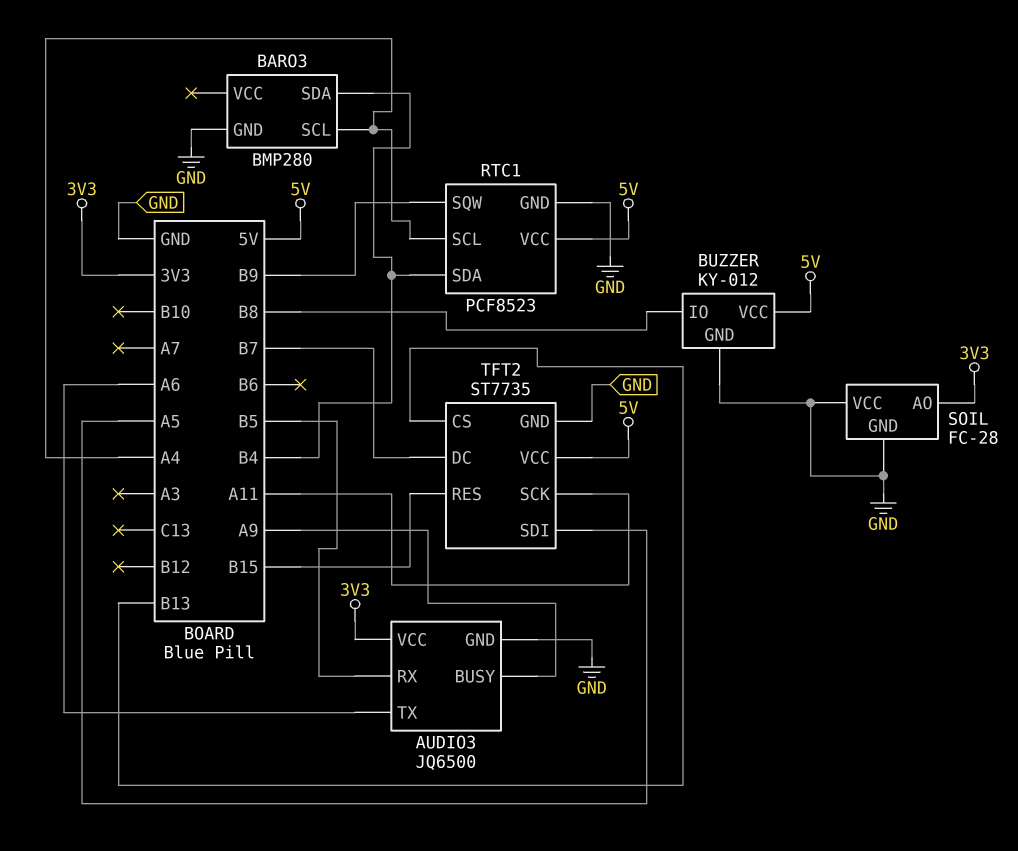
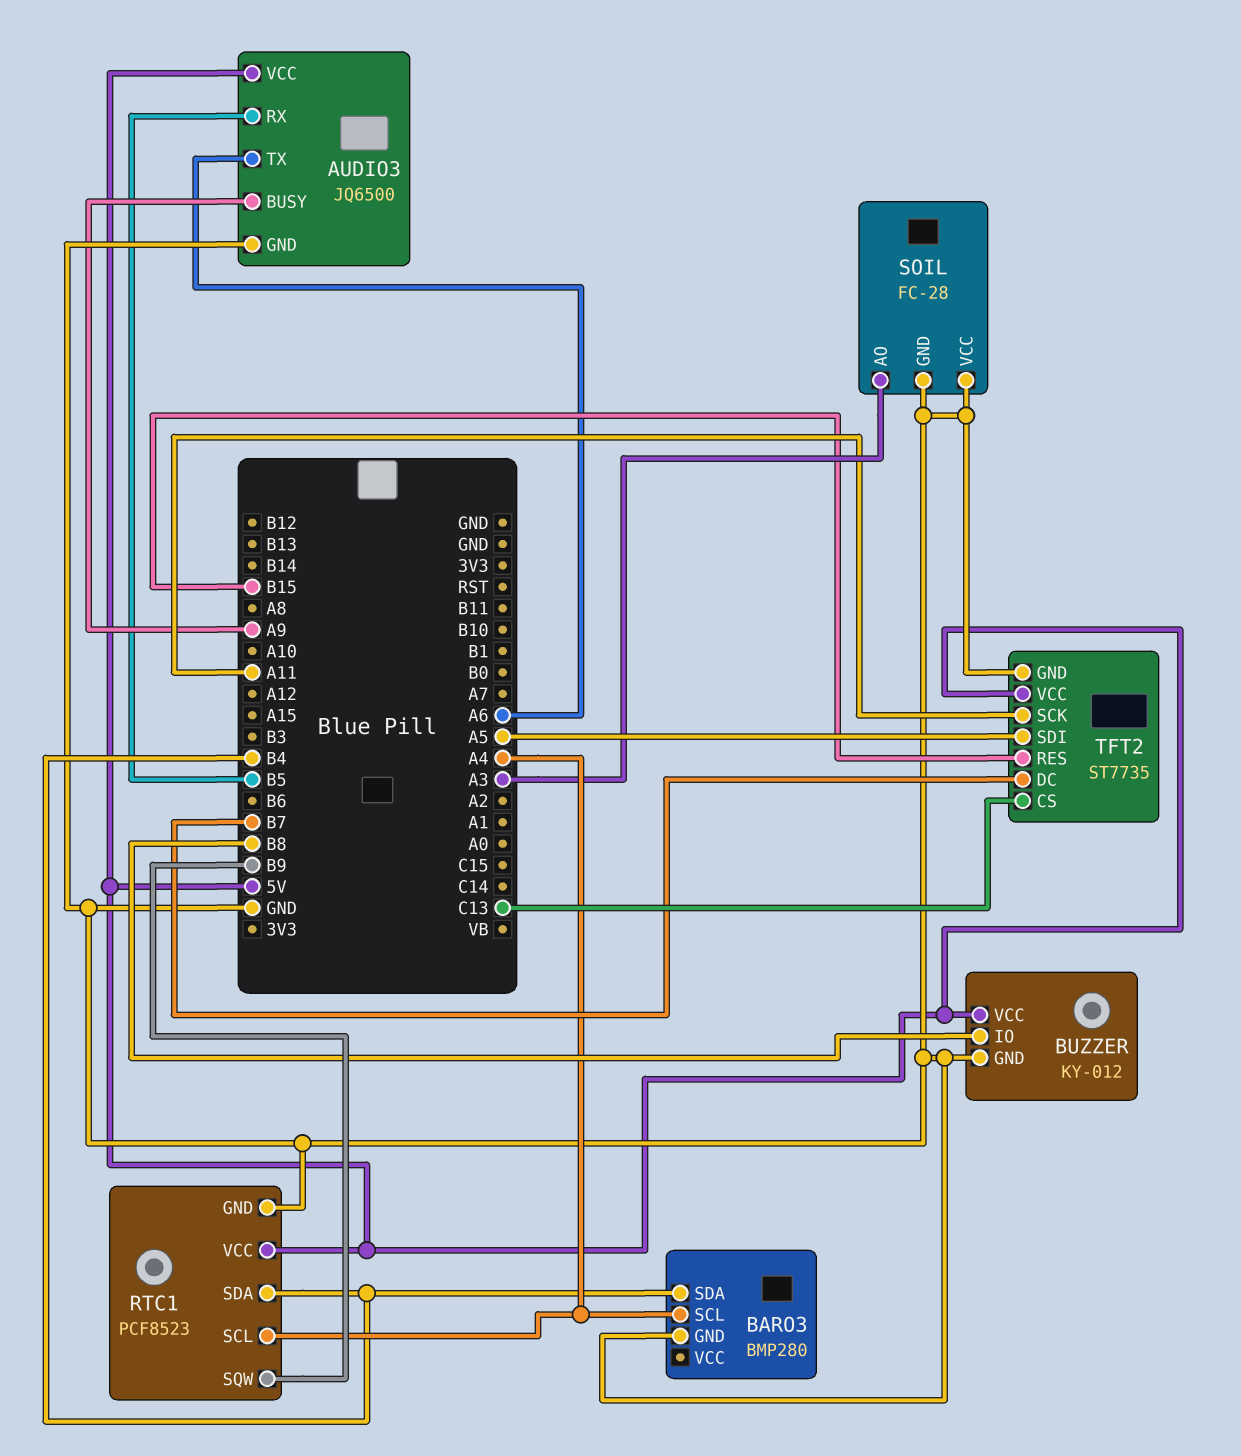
AUDIO3 pin VCC: 3V3 -> 5V
SOIL pin AO: 3V3 -> A3
TFT2 pin CS: B13 -> C13

